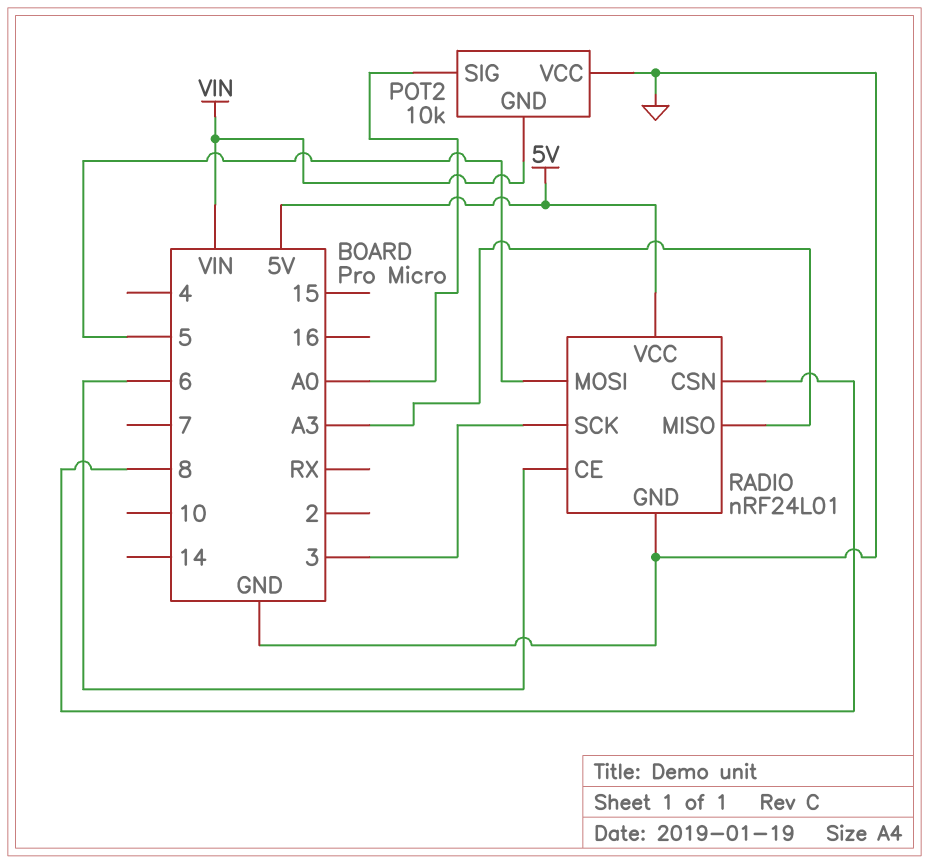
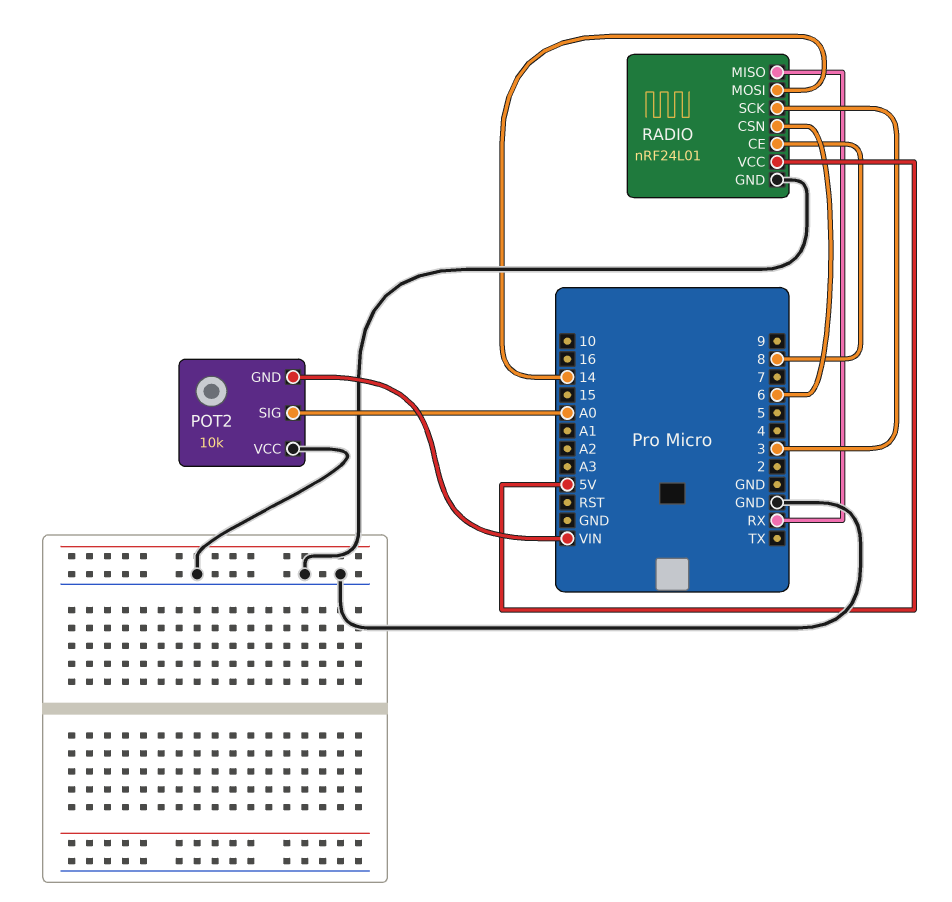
RADIO pin CE: 6 -> 8
RADIO pin CSN: 8 -> 6
RADIO pin MISO: A3 -> RX
RADIO pin MOSI: 5 -> 14

